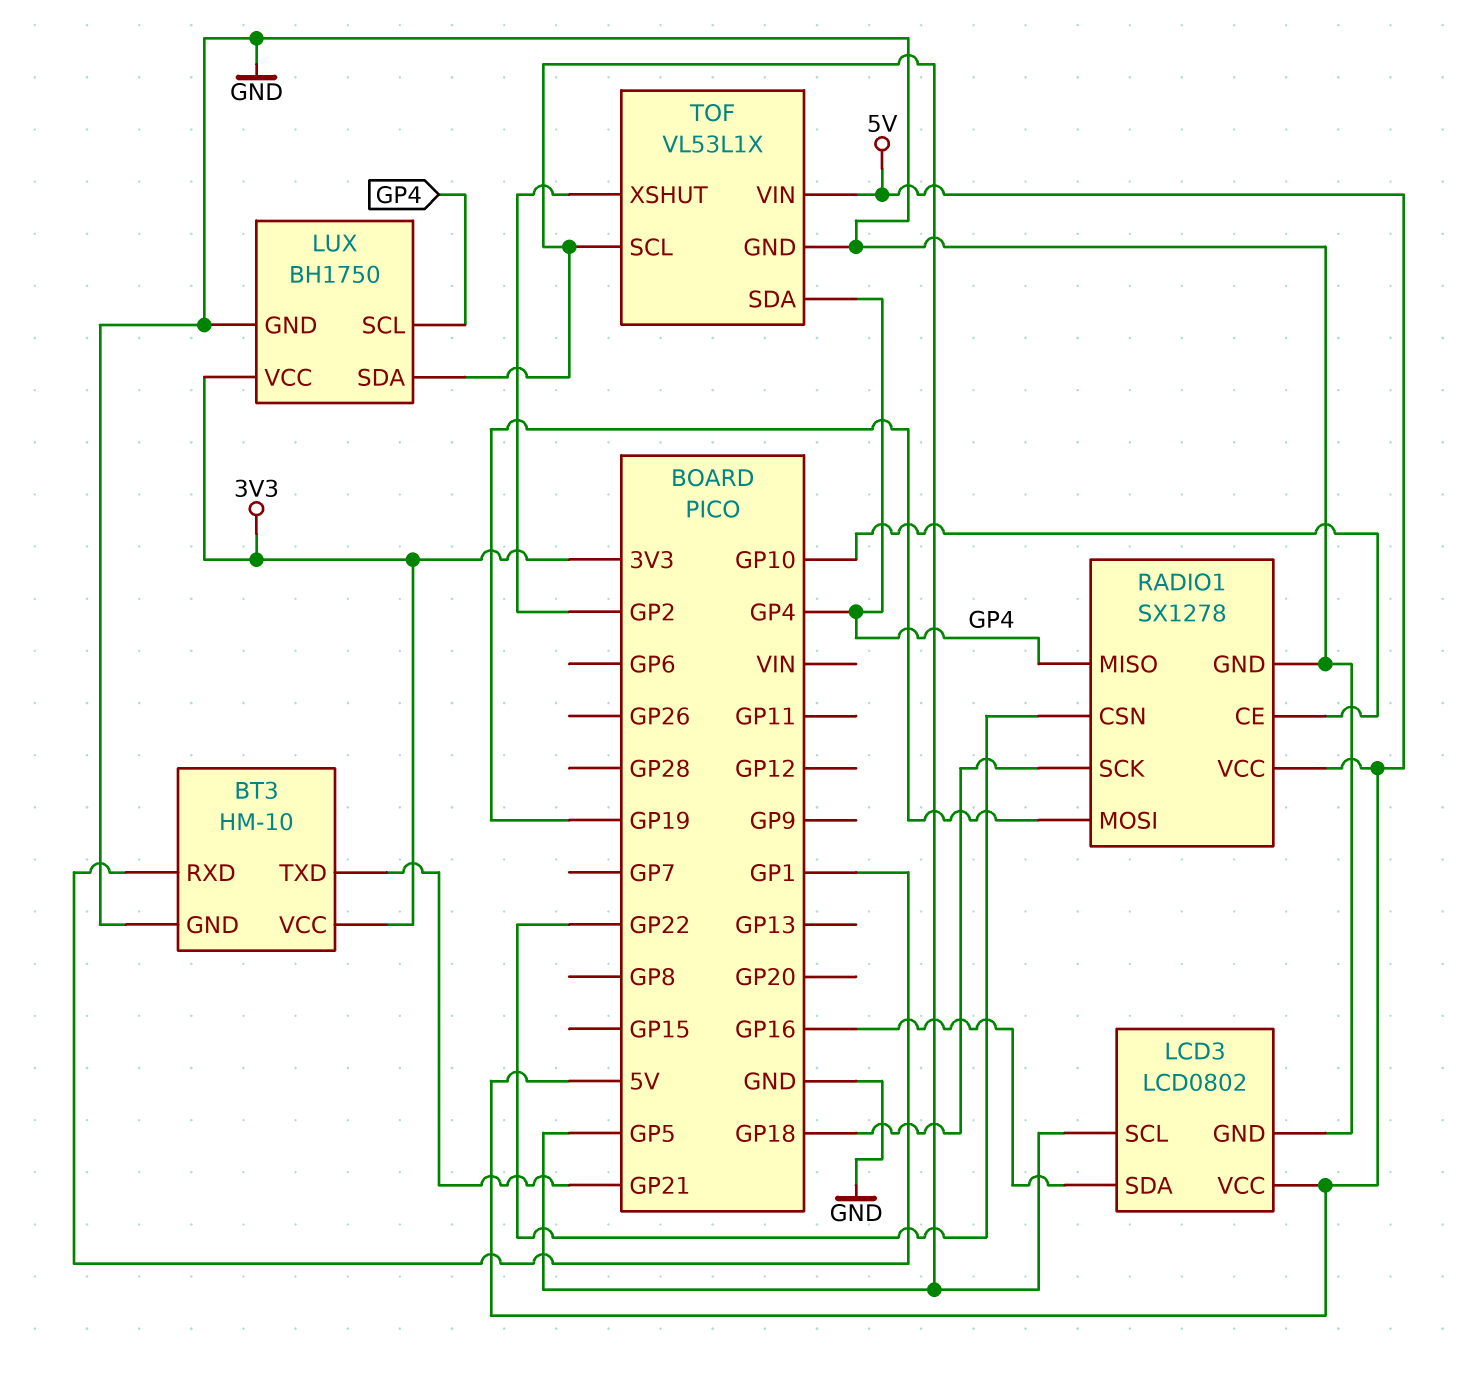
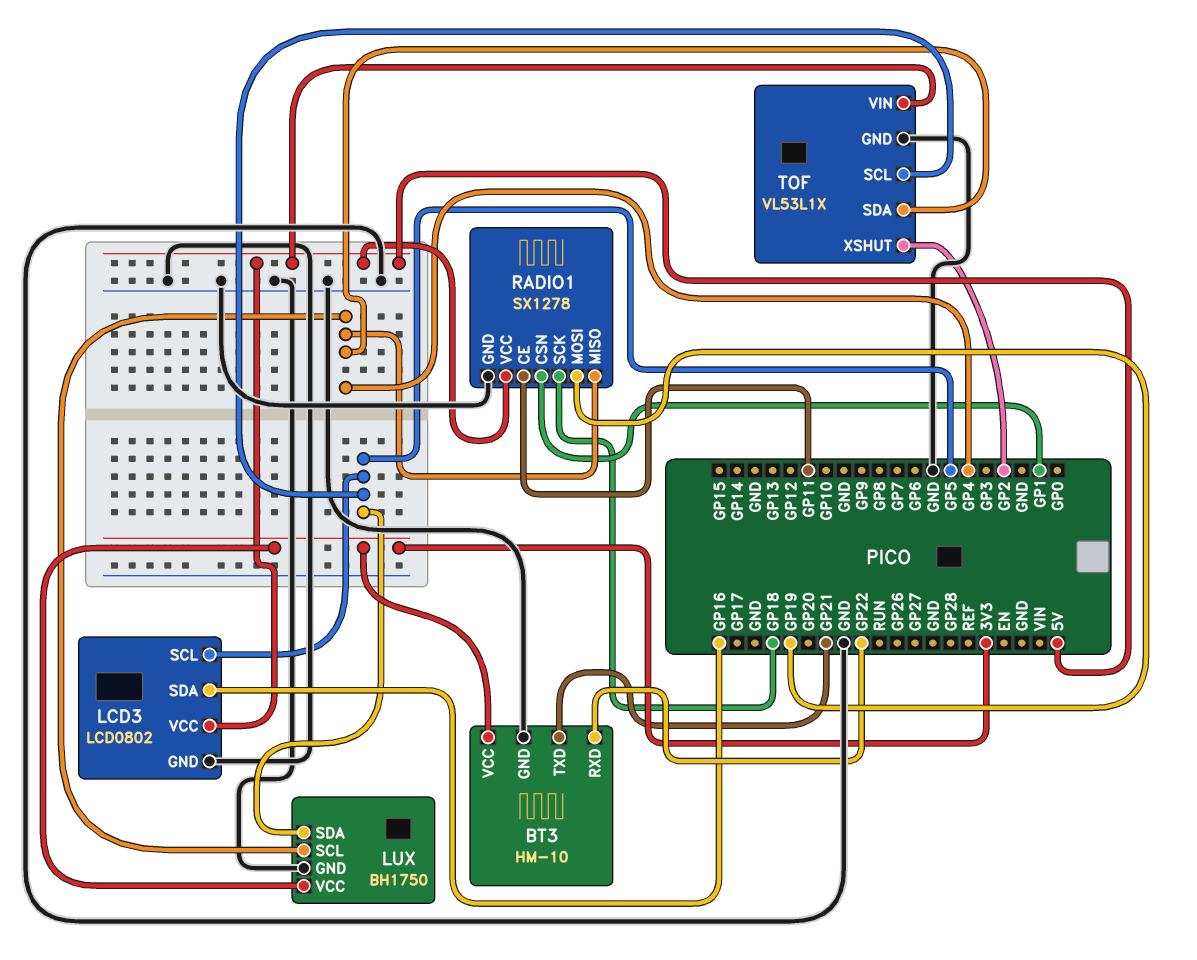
BT3 pin RXD: GP1 -> GP22
RADIO1 pin CE: GP10 -> GP11
RADIO1 pin CSN: GP22 -> GP1

